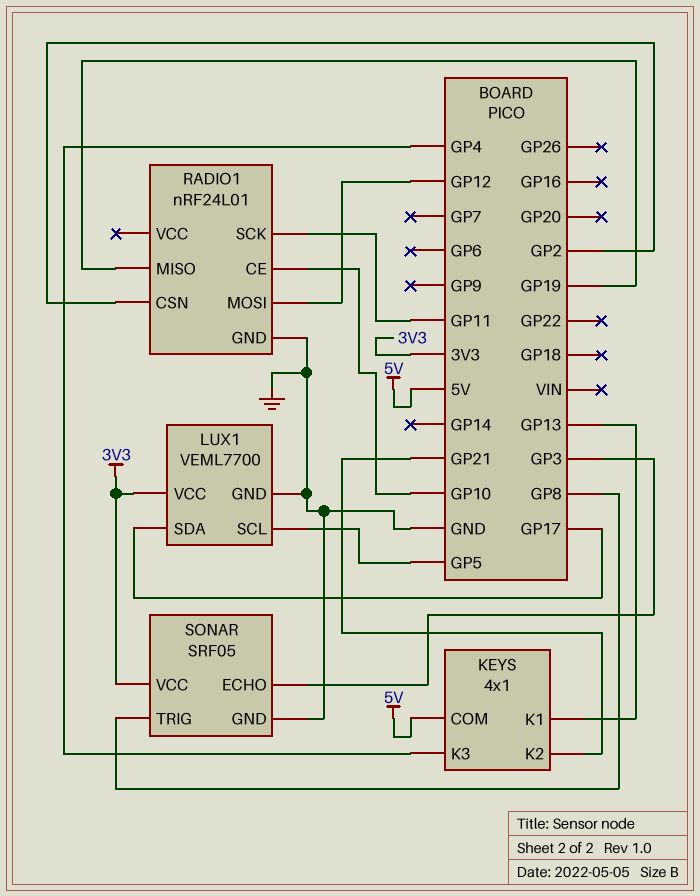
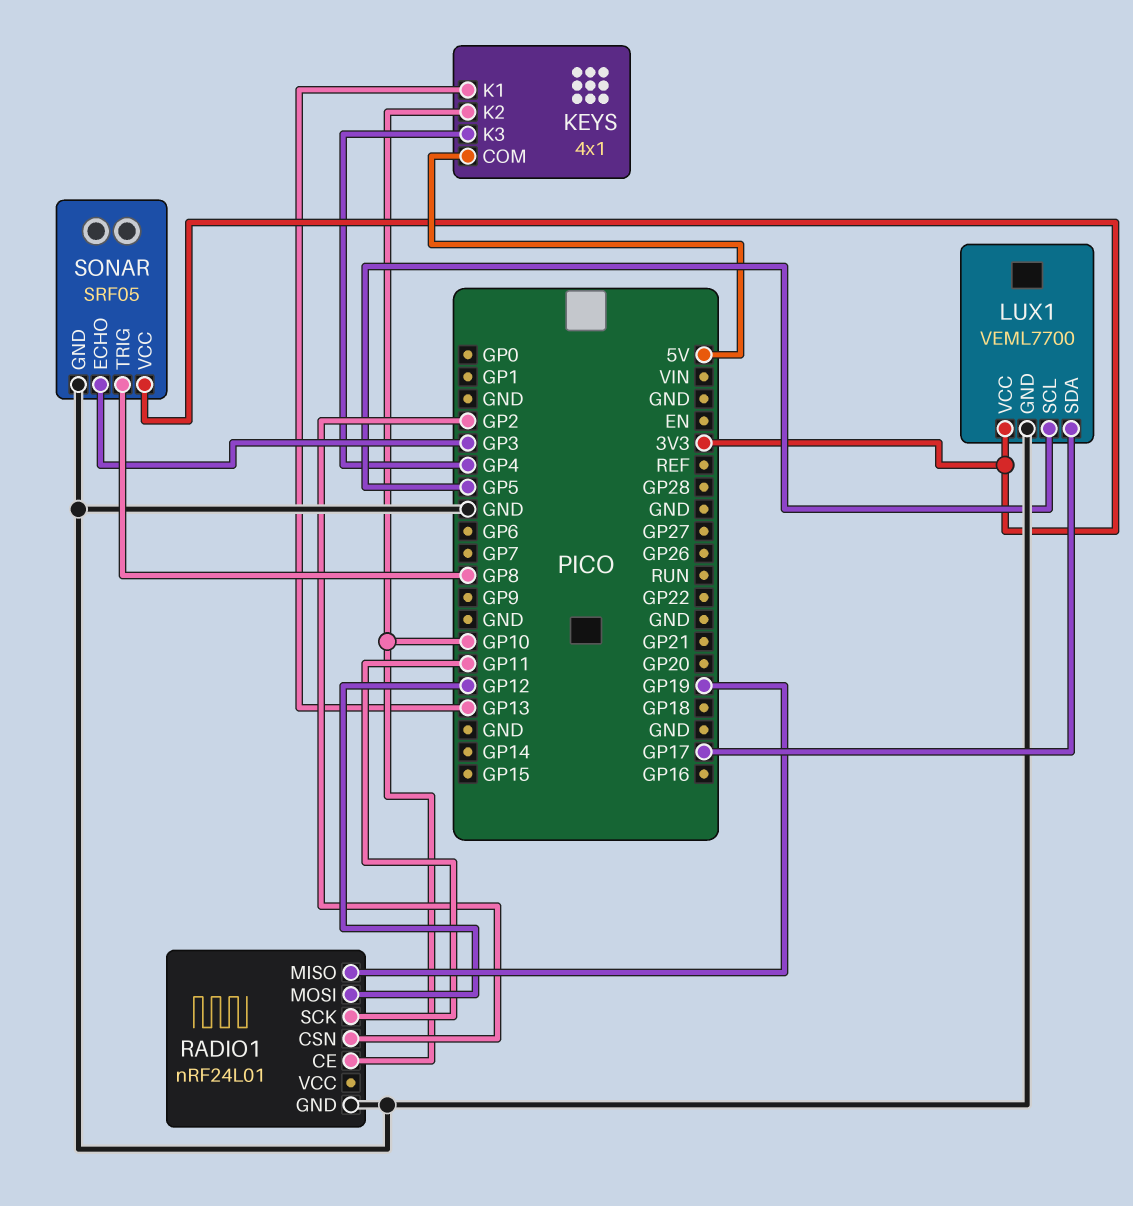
KEYS pin K2: GP21 -> GP10

